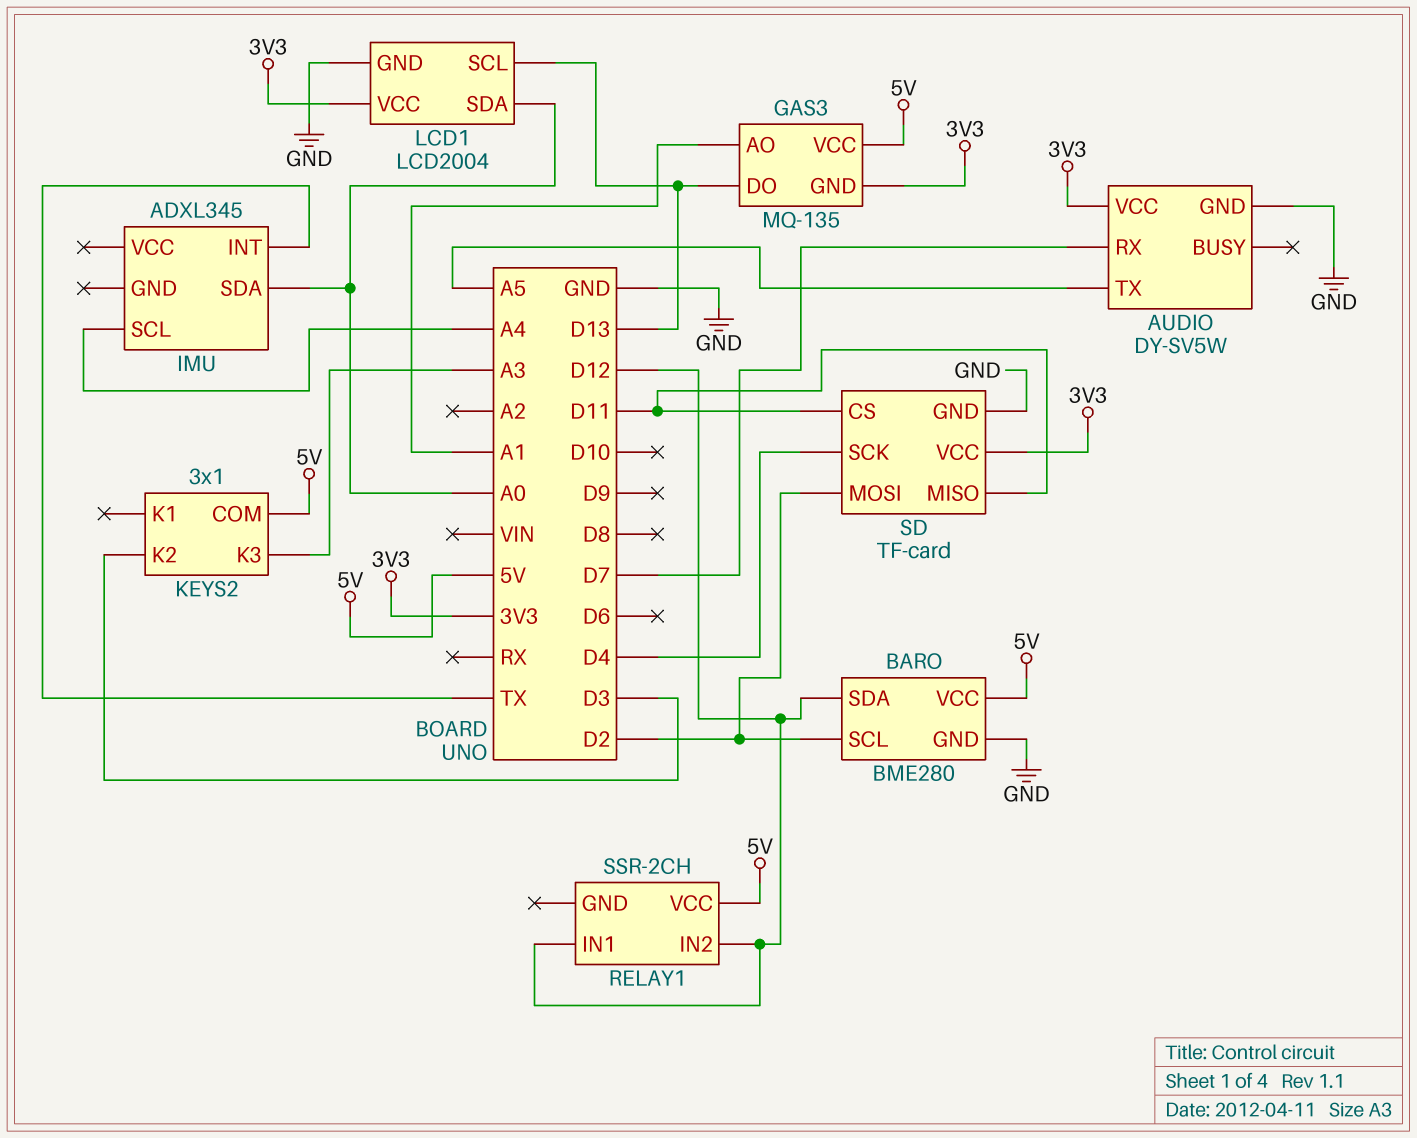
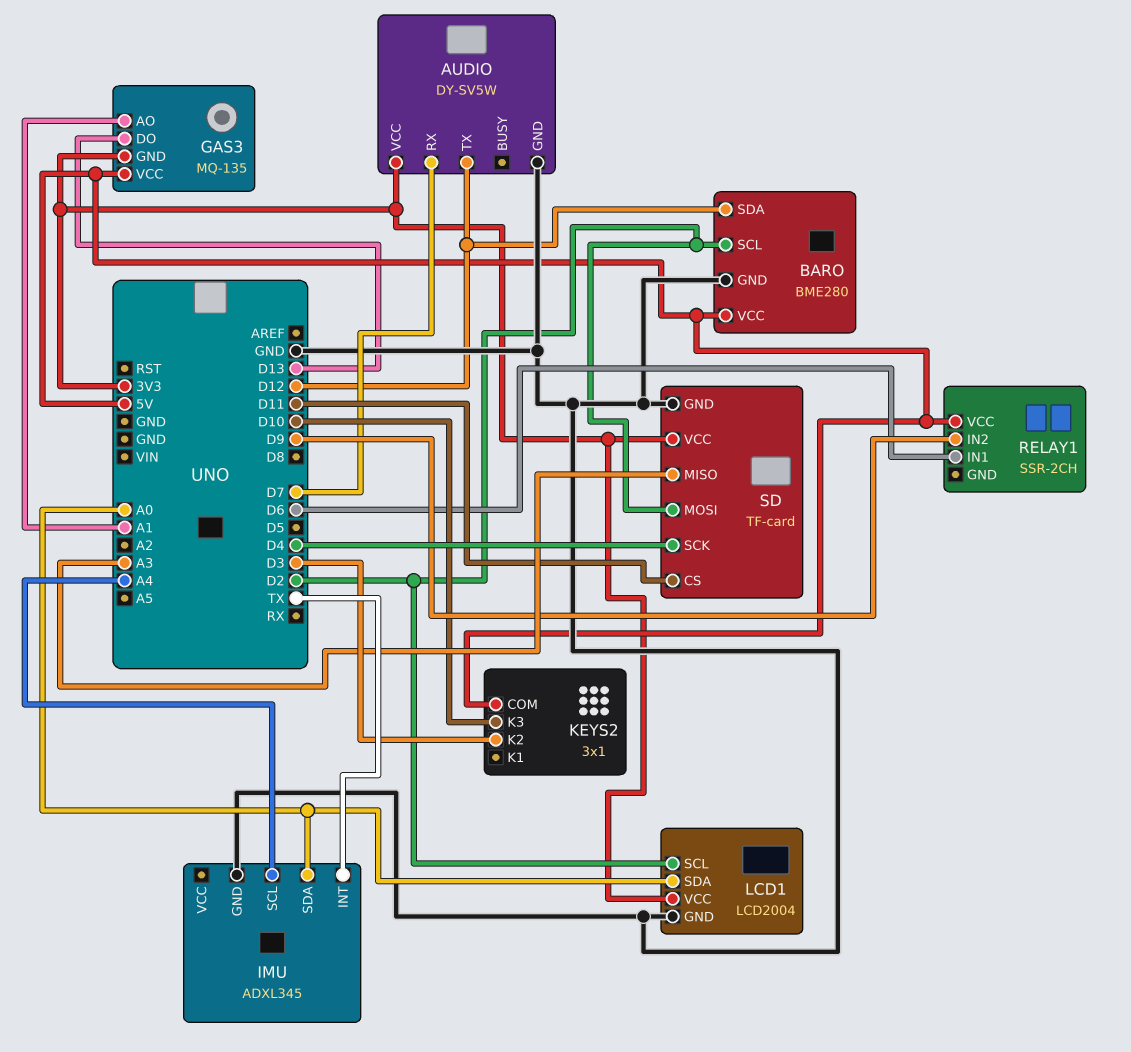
AUDIO pin TX: A5 -> D12
IMU pin GND: none -> GND
KEYS2 pin K3: A3 -> D10
LCD1 pin SCL: D13 -> D2
RELAY1 pin IN1: D12 -> D6
RELAY1 pin IN2: D12 -> D9
SD pin MISO: D11 -> A3

